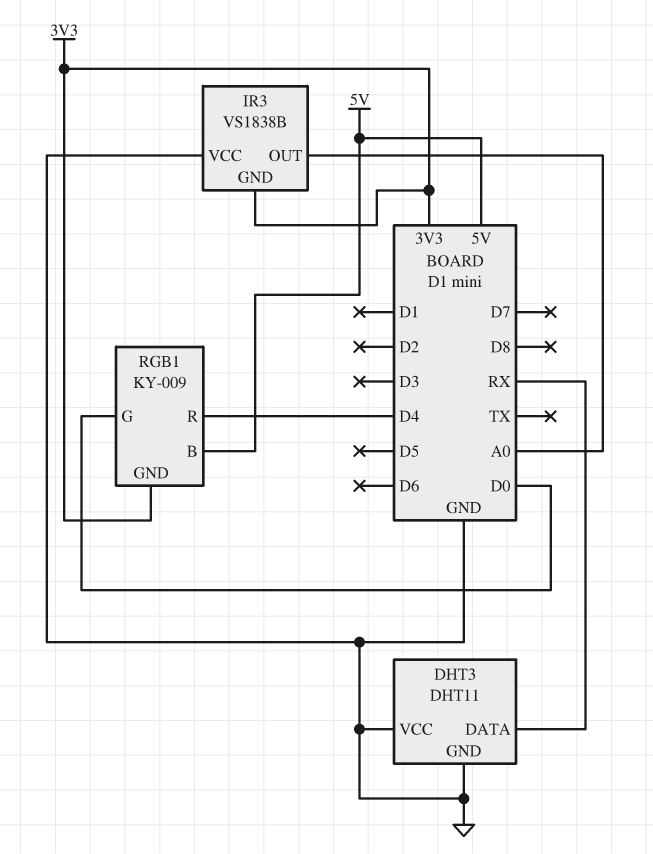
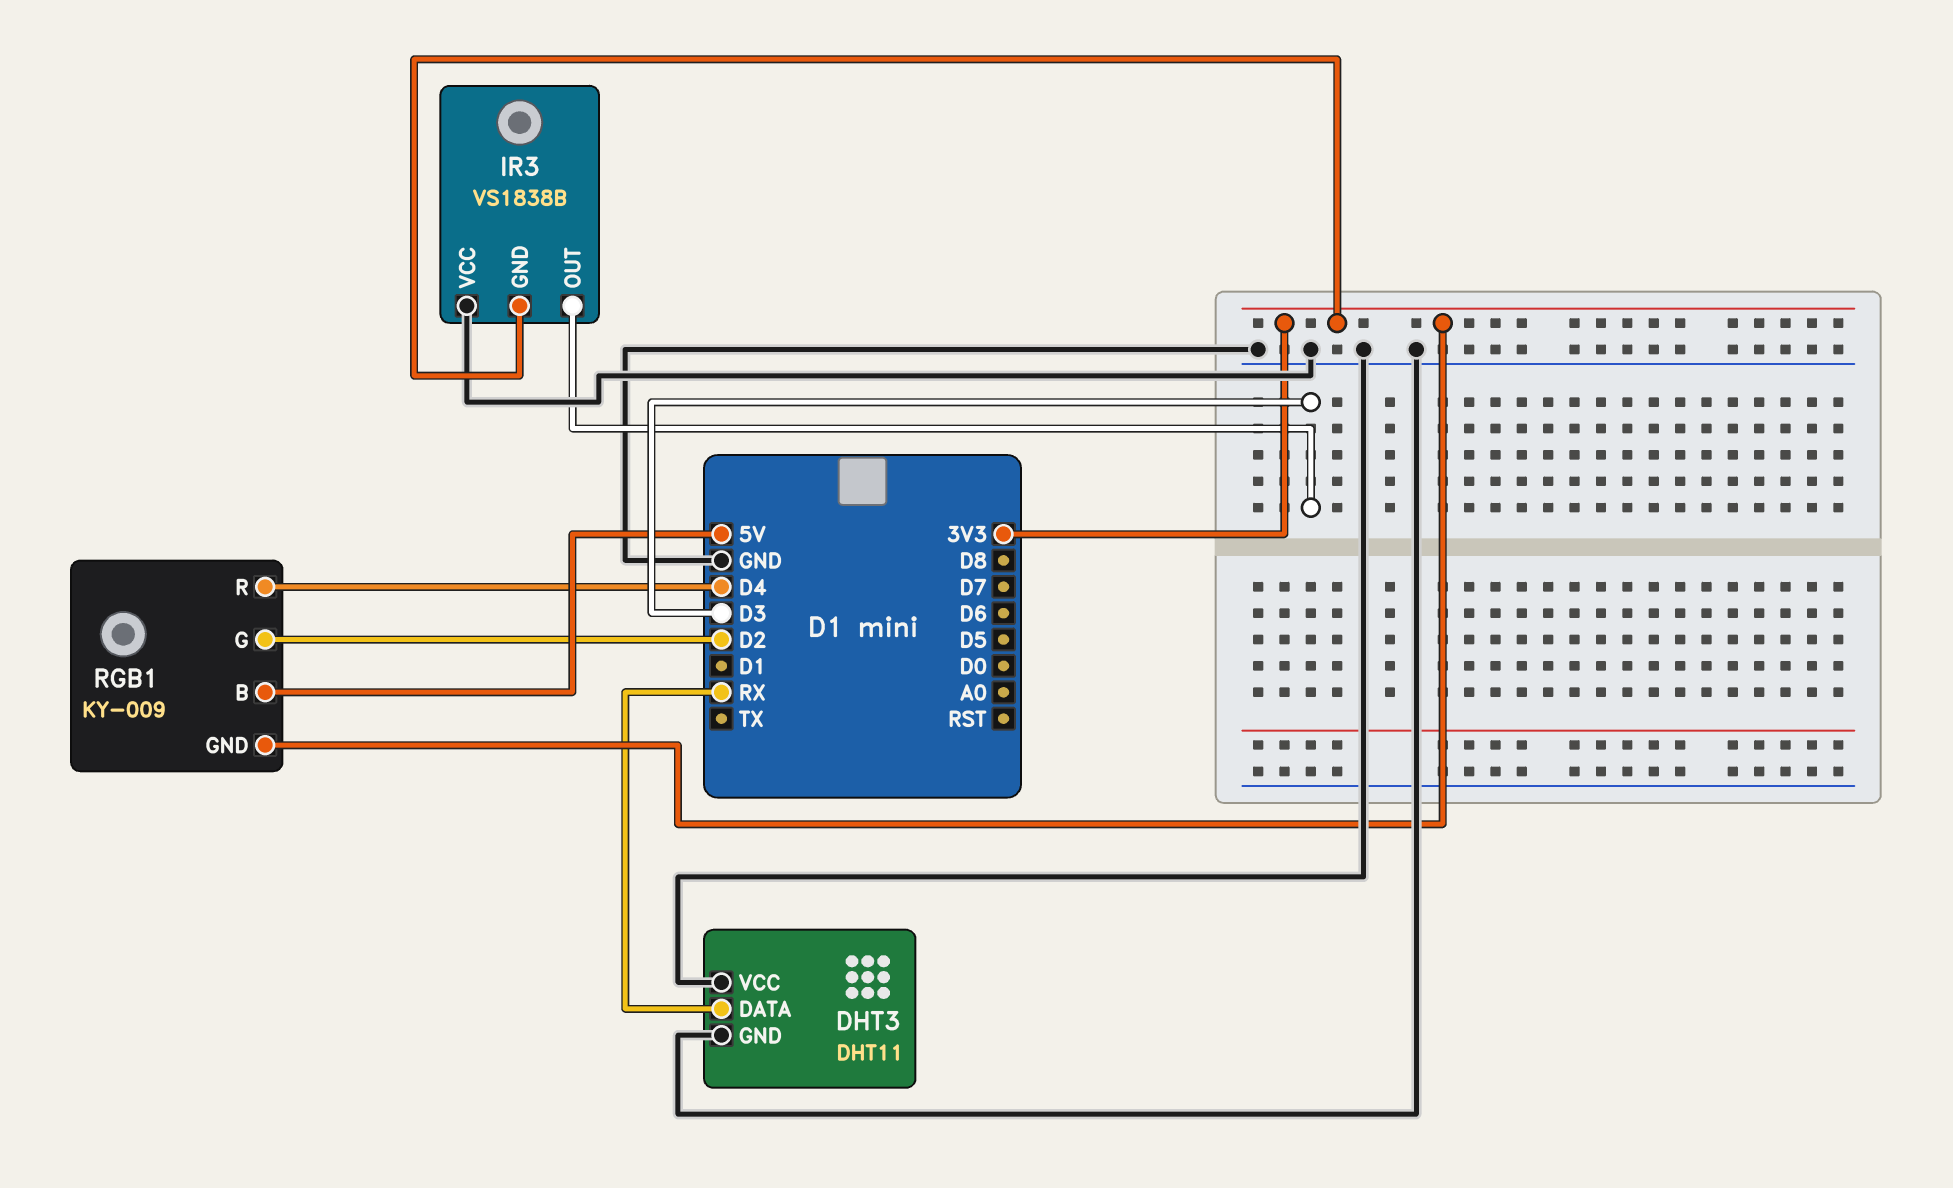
IR3 pin OUT: A0 -> D3
RGB1 pin G: D0 -> D2

